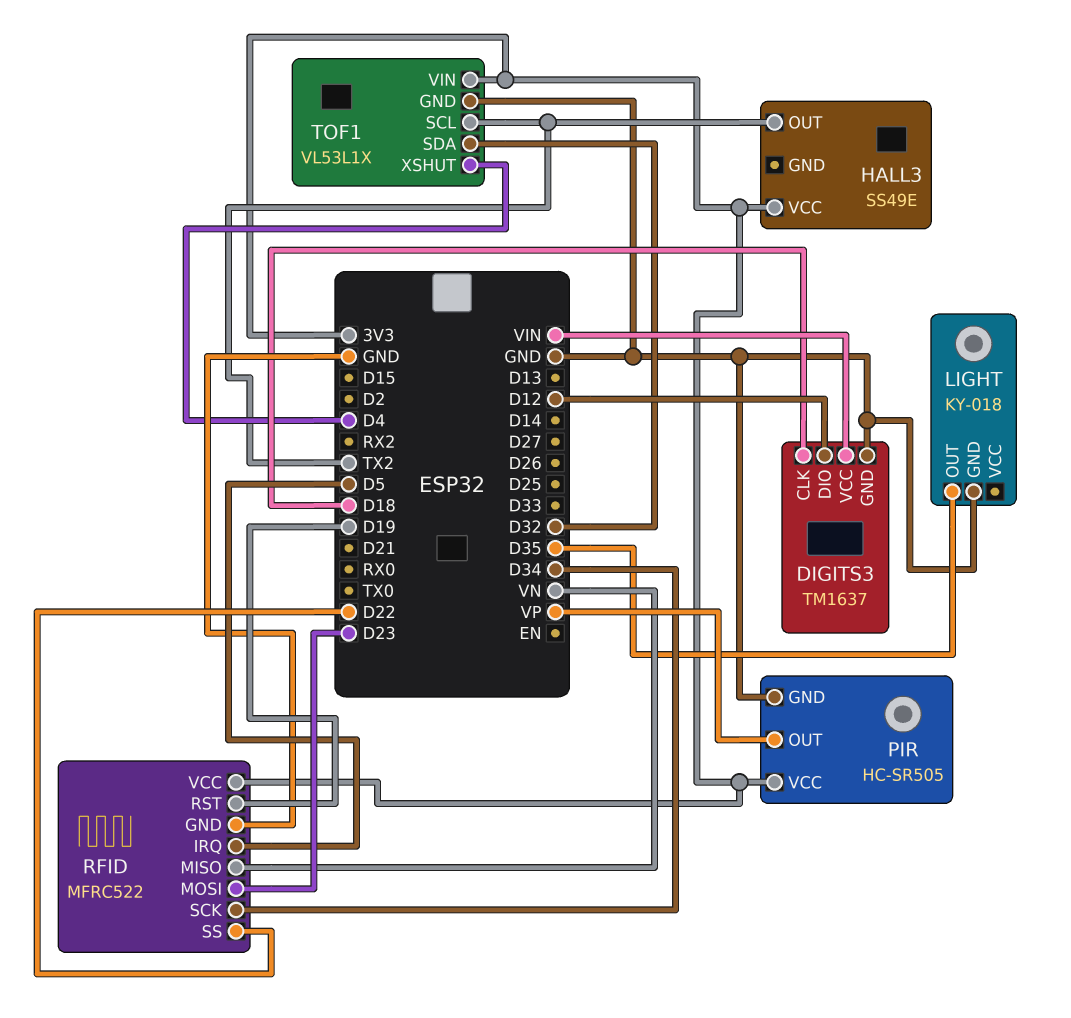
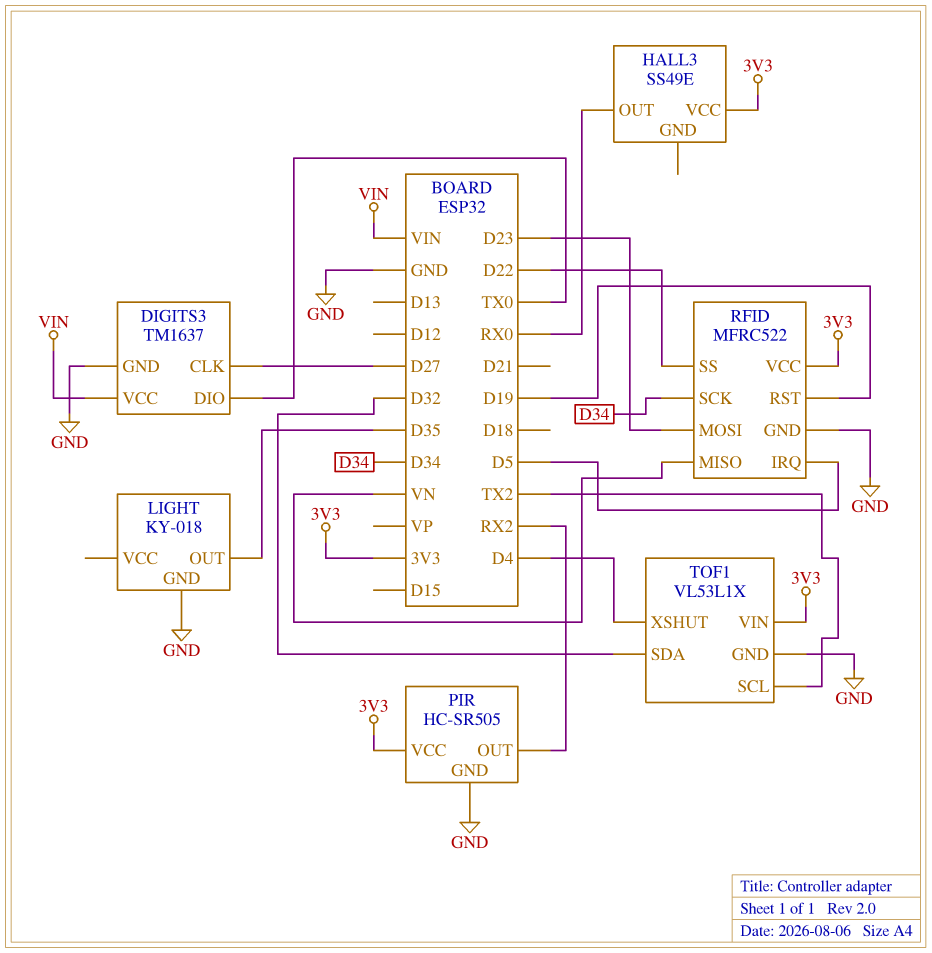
DIGITS3 pin CLK: D18 -> D27
DIGITS3 pin DIO: D12 -> TX0
HALL3 pin OUT: TX2 -> RX0
PIR pin OUT: VP -> RX2

